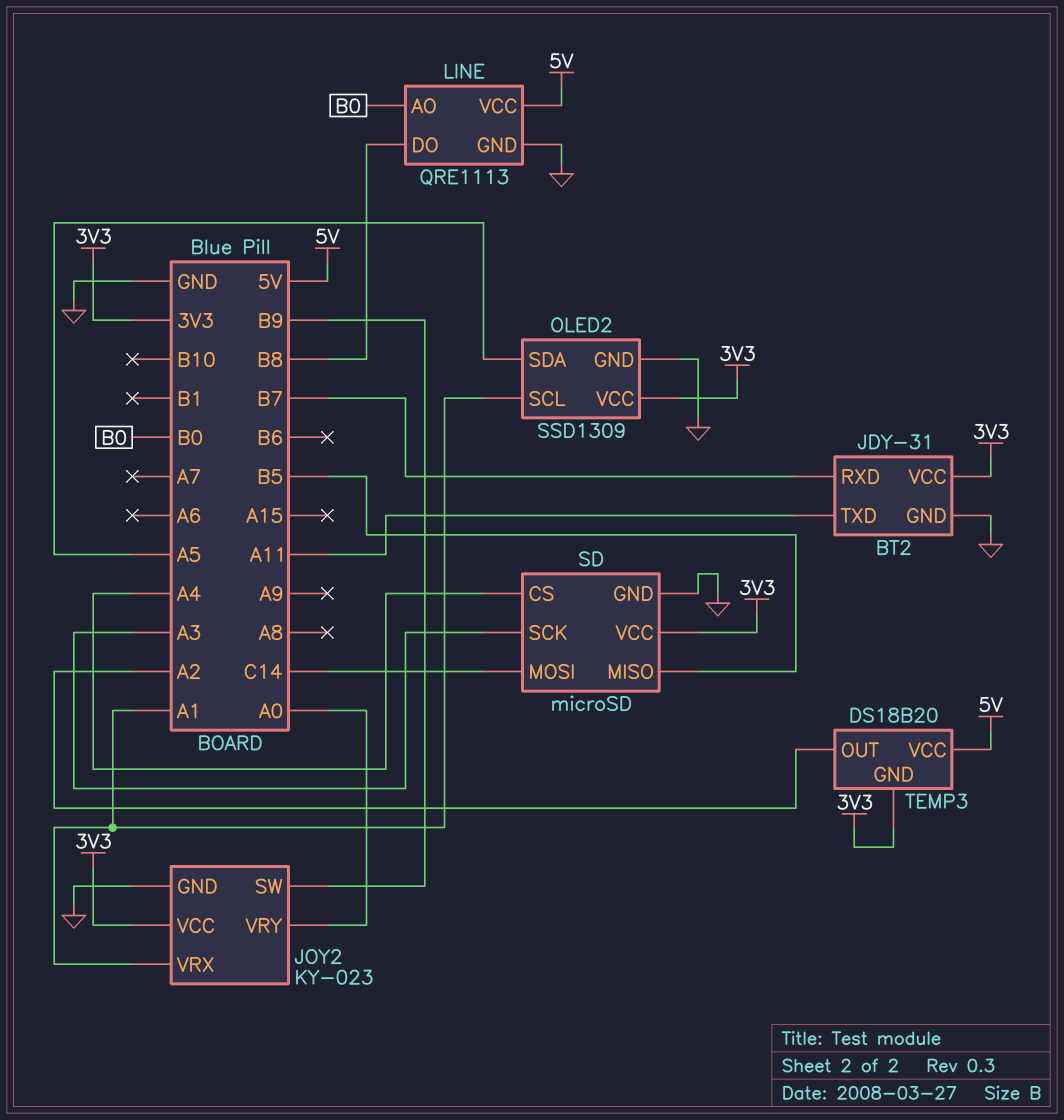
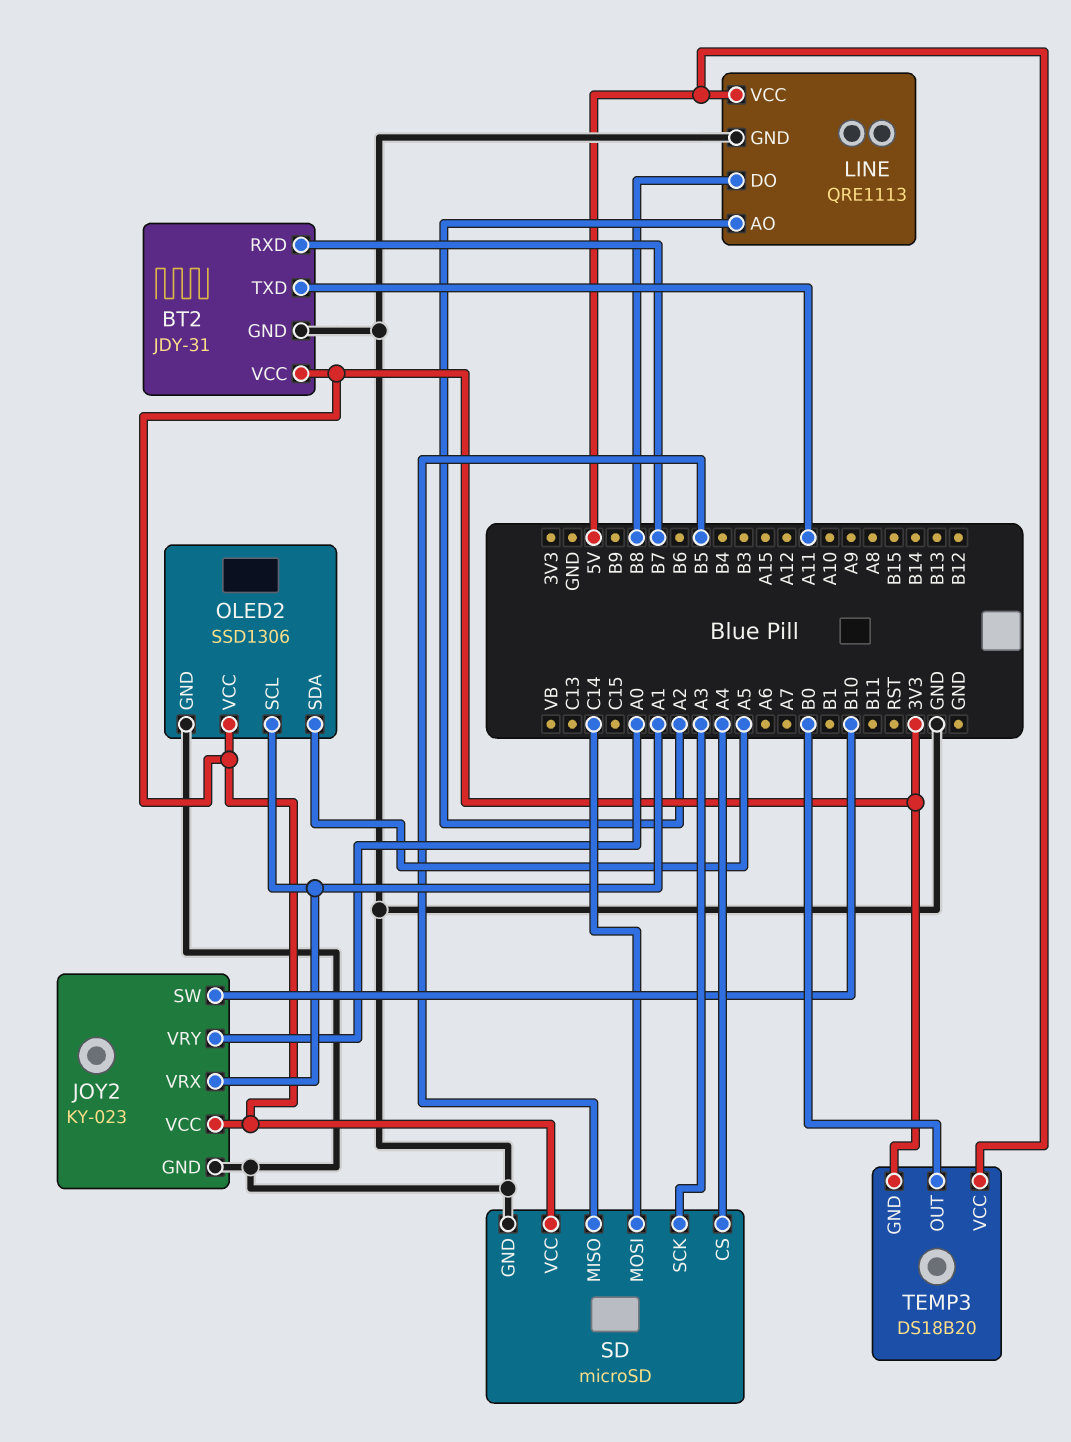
JOY2 pin SW: B9 -> B10
LINE pin AO: B0 -> A2
OLED2: SSD1309 -> SSD1306
TEMP3 pin OUT: A2 -> B0

